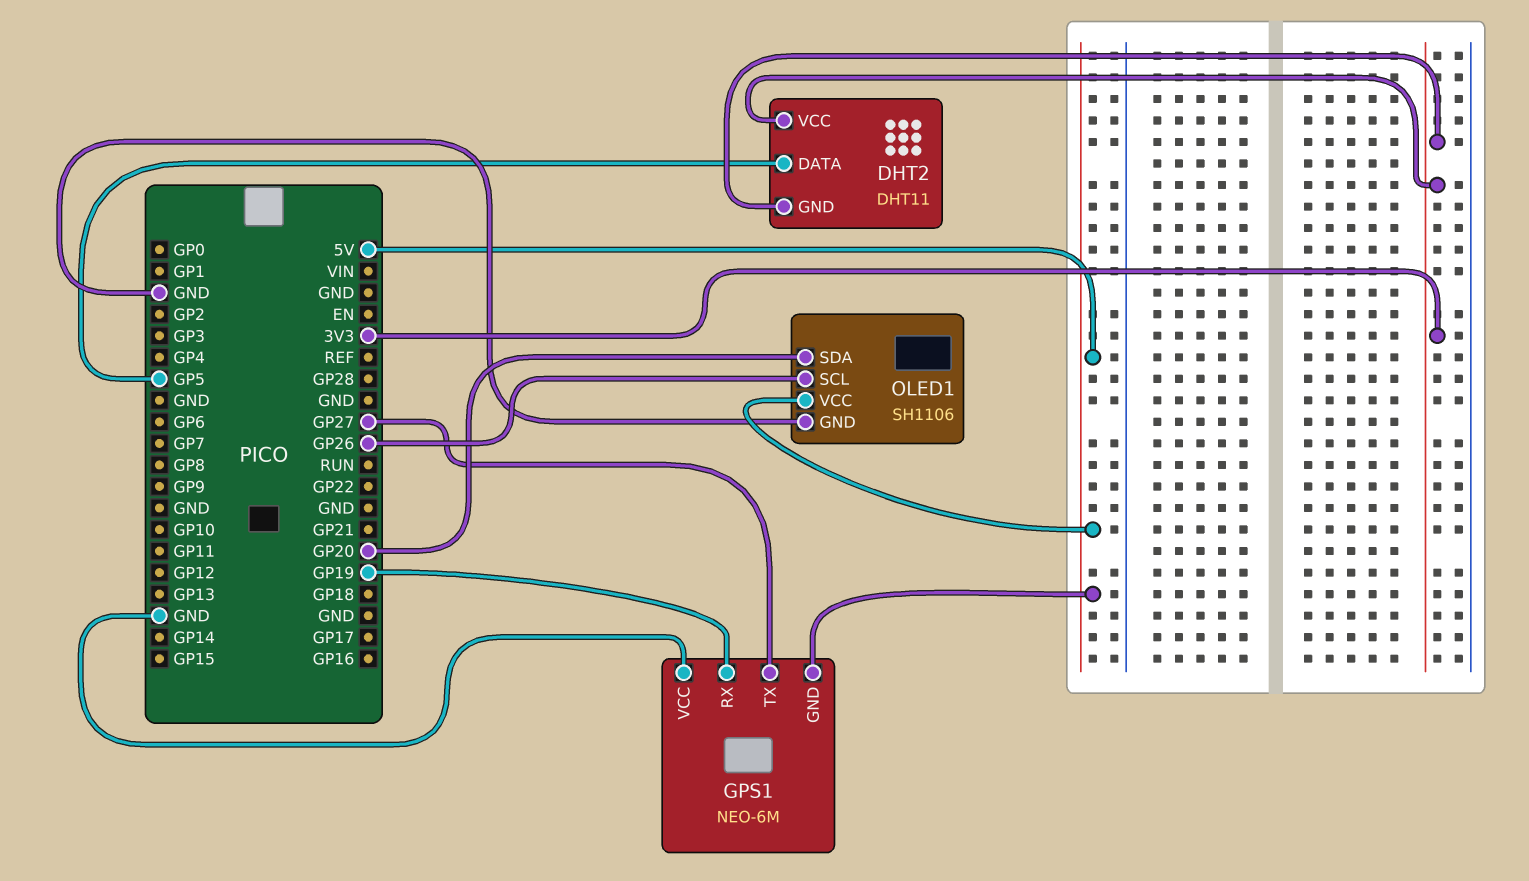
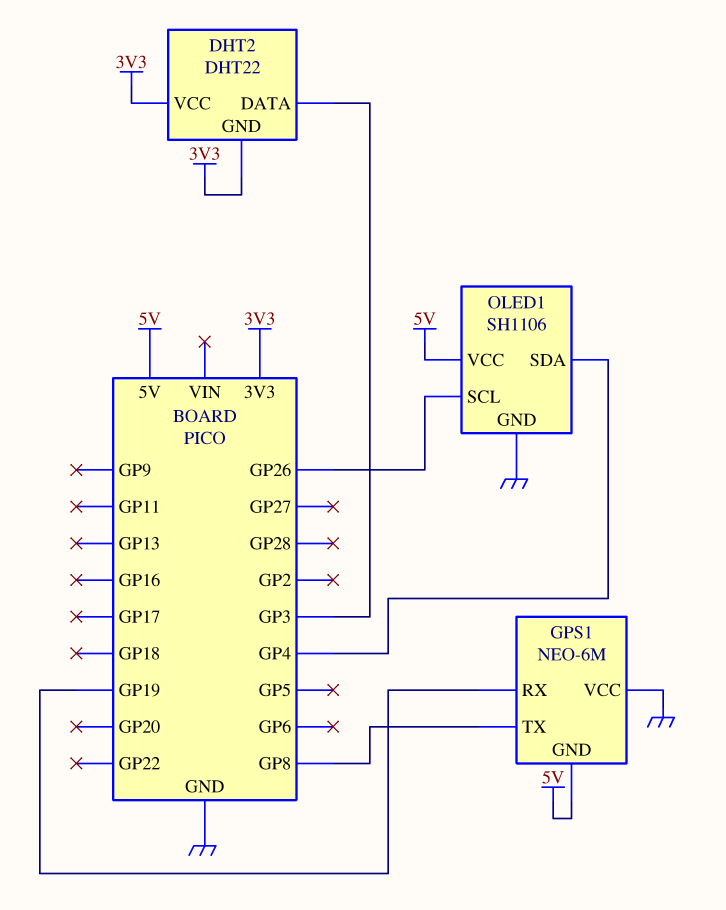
DHT2: DHT11 -> DHT22
DHT2 pin DATA: GP5 -> GP3
GPS1 pin TX: GP27 -> GP8
OLED1 pin SDA: GP20 -> GP4

